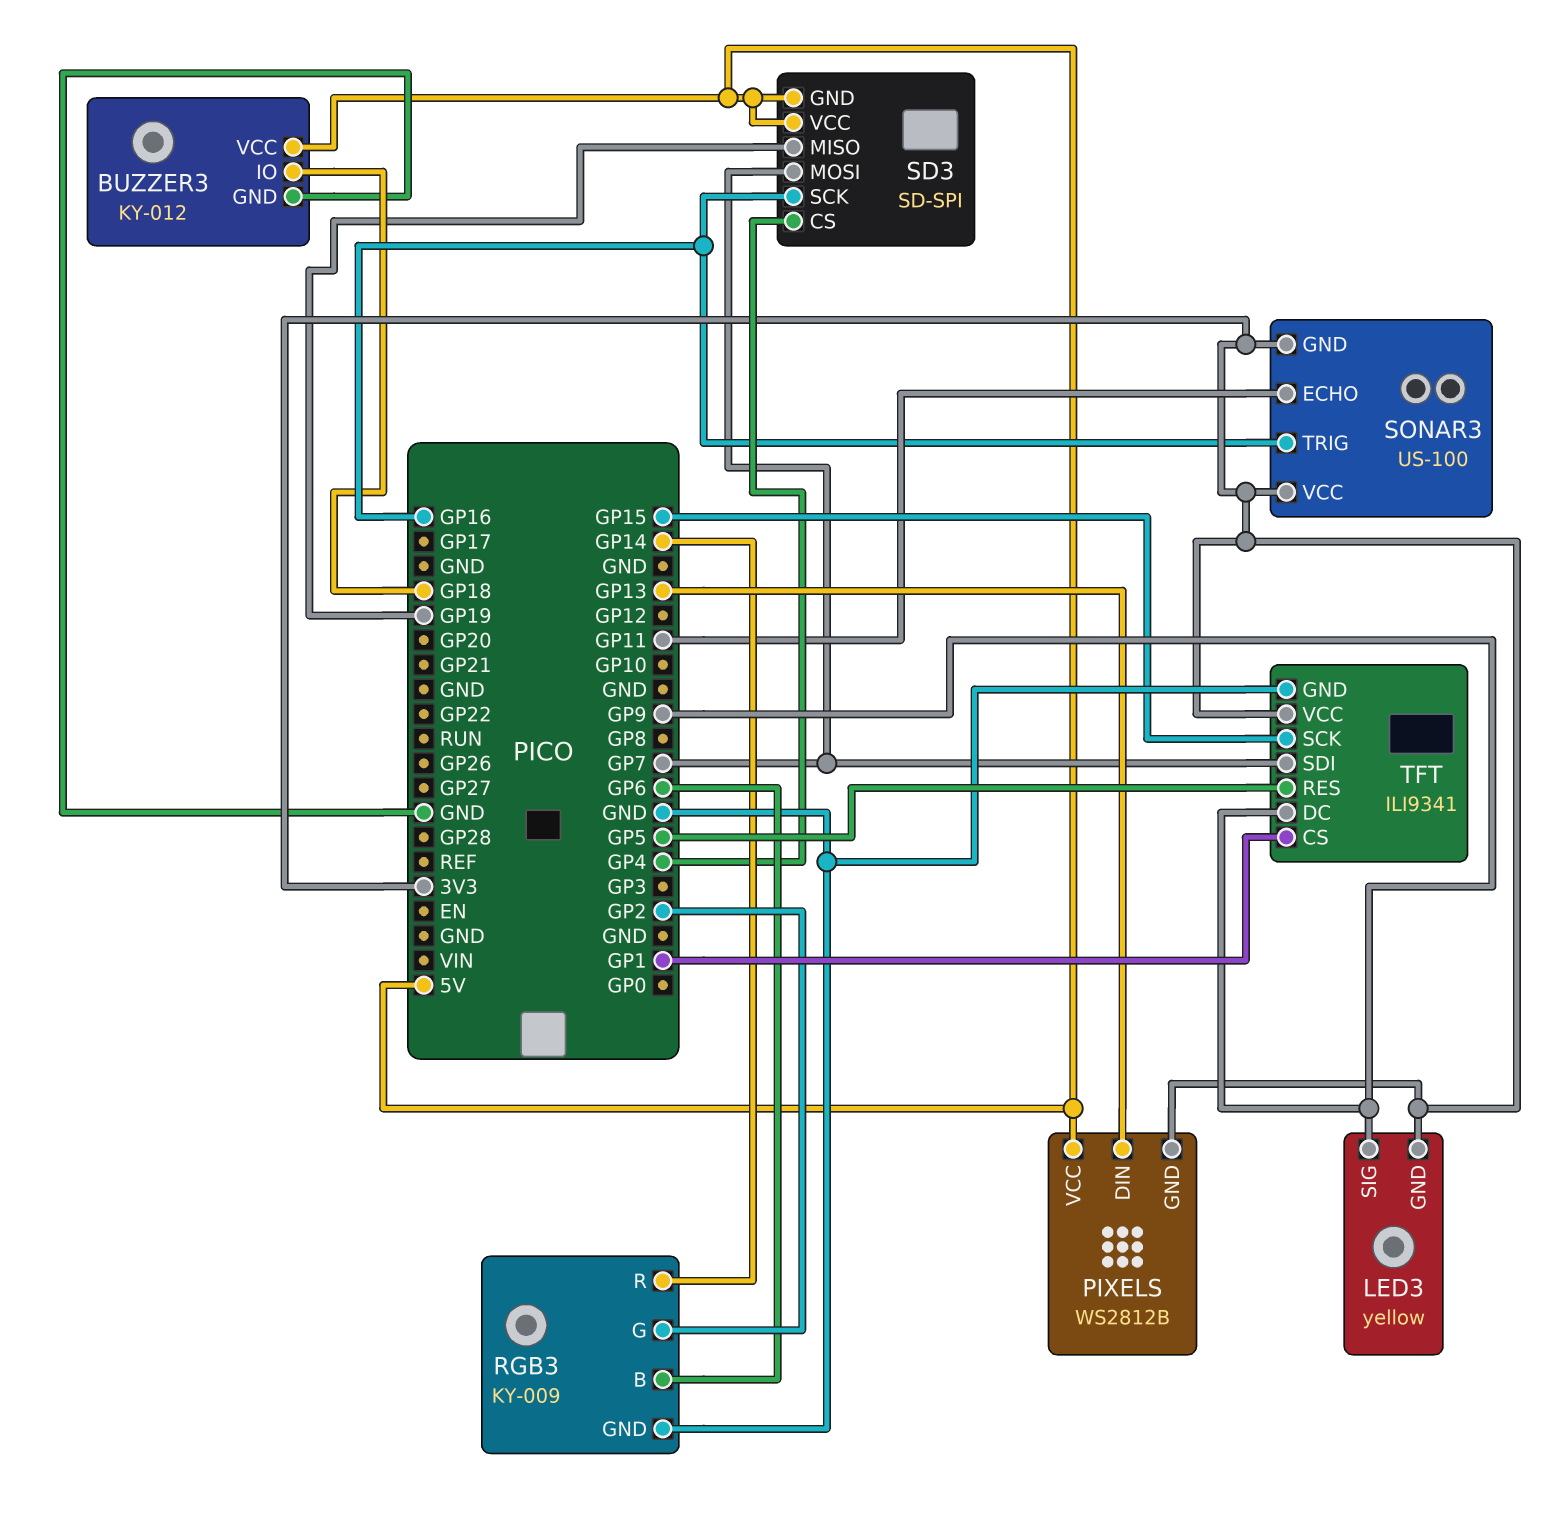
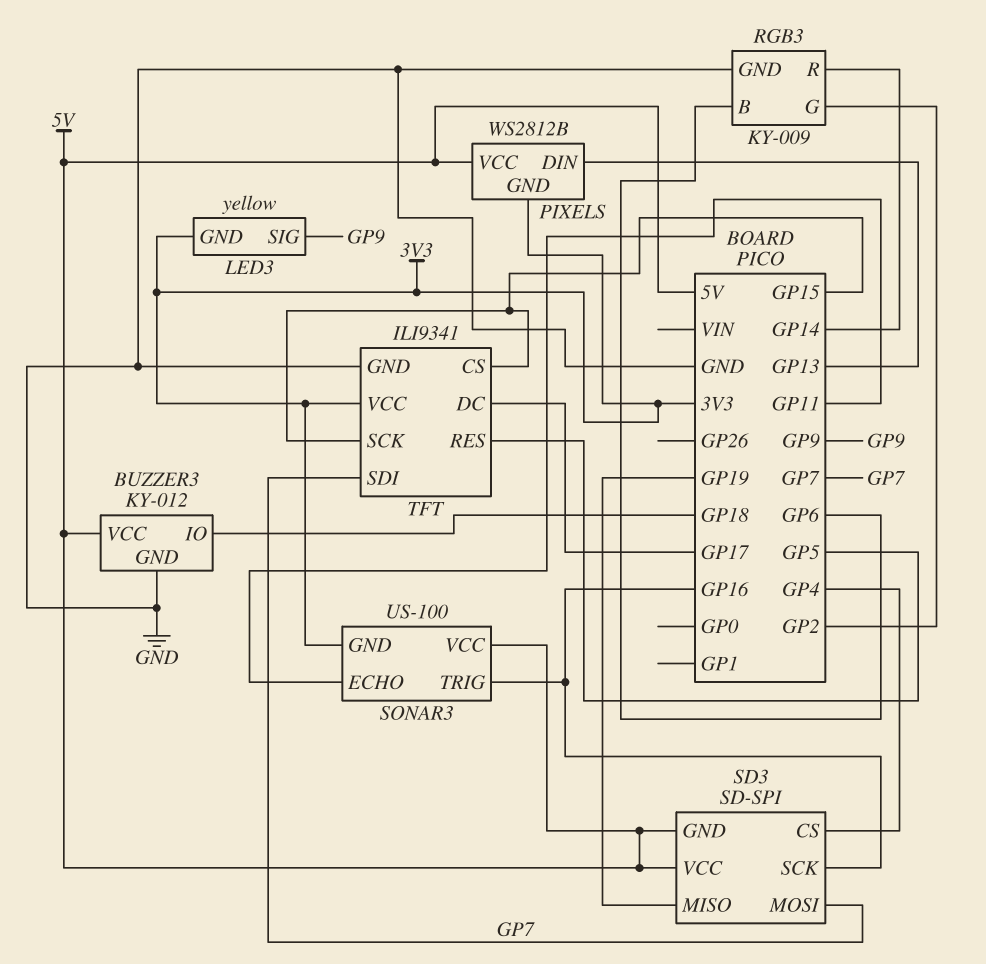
SONAR3 pin VCC: 3V3 -> 5V
TFT pin CS: GP1 -> GP15
TFT pin DC: GP9 -> GP17

